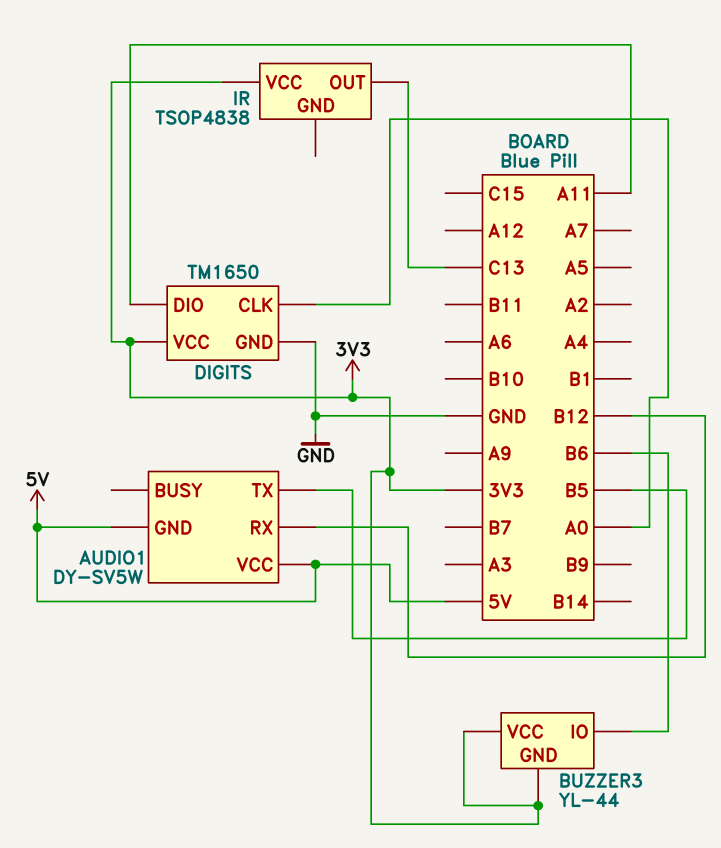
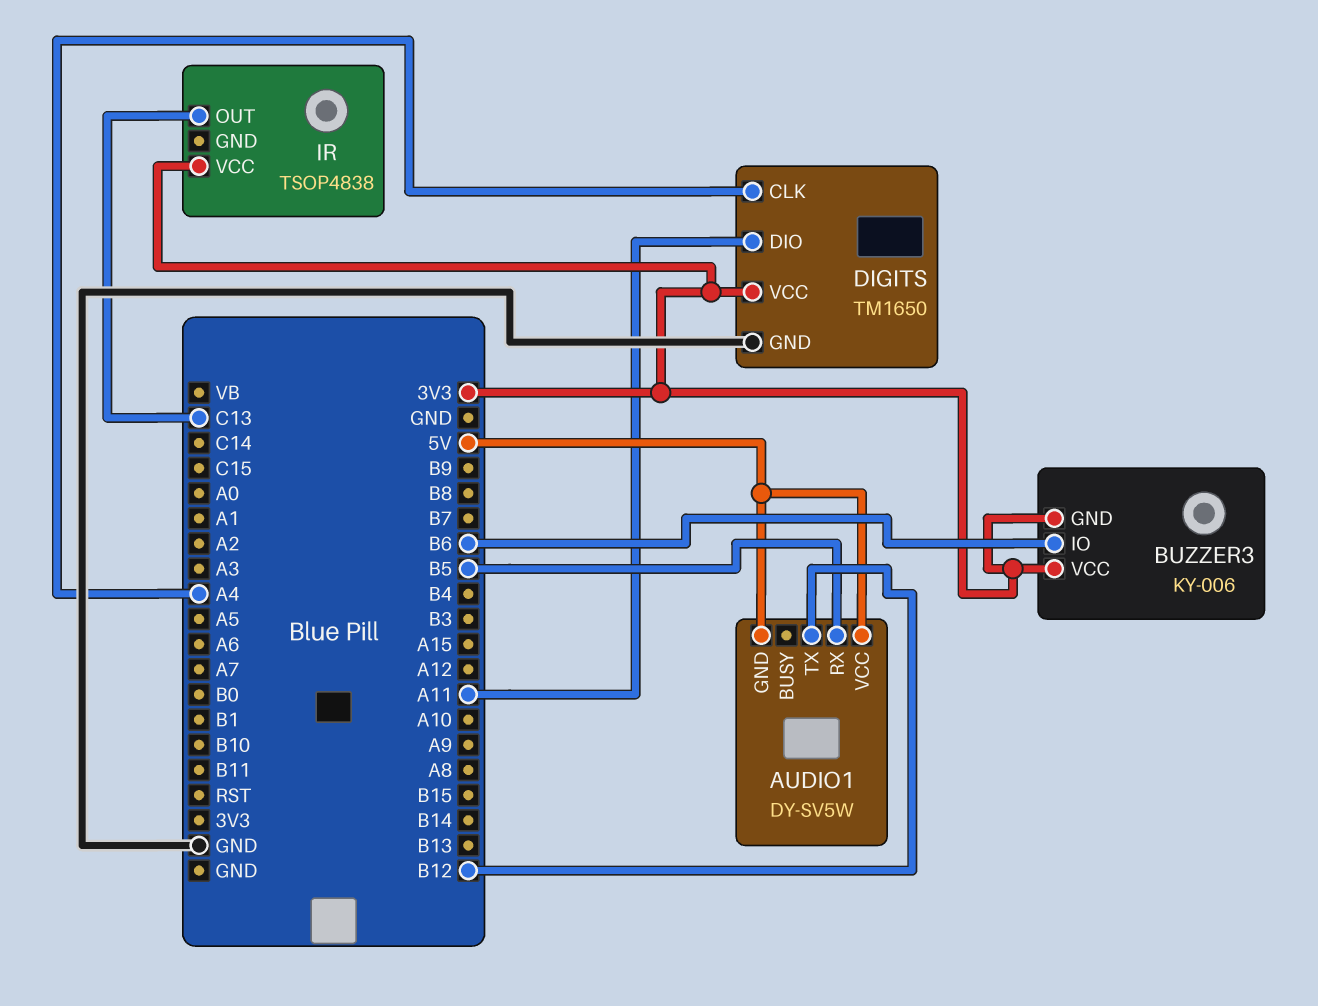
AUDIO1 pin RX: B12 -> B5
AUDIO1 pin TX: B5 -> B12
BUZZER3: YL-44 -> KY-006
DIGITS pin CLK: A0 -> A4

